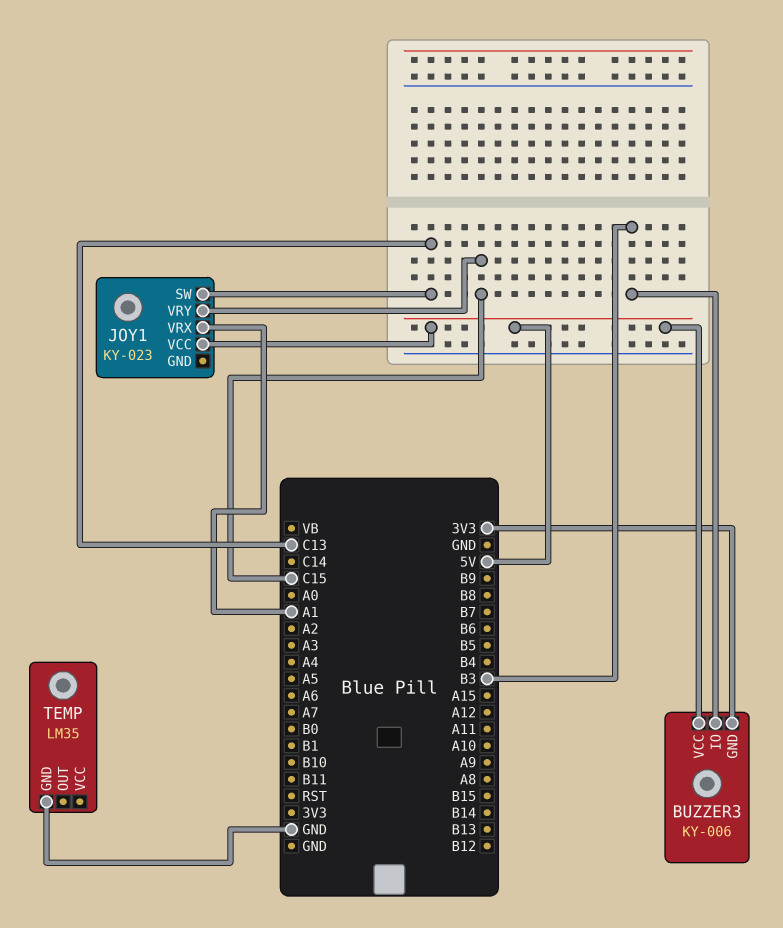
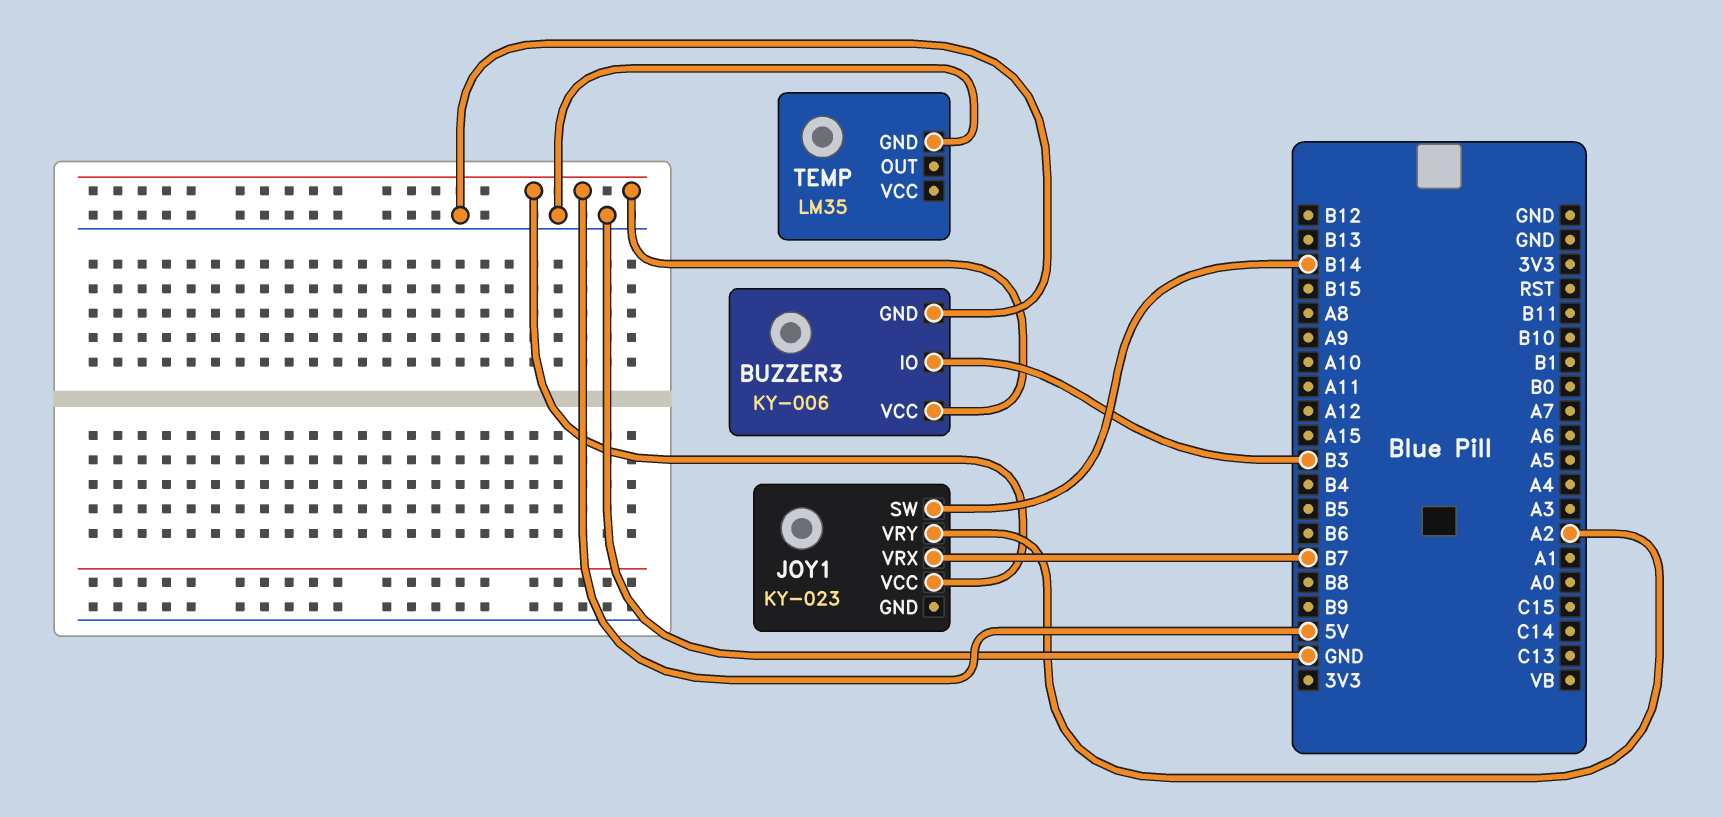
BUZZER3 pin GND: 3V3 -> GND
JOY1 pin SW: C13 -> B14
JOY1 pin VRX: A1 -> B7
JOY1 pin VRY: C15 -> A2

